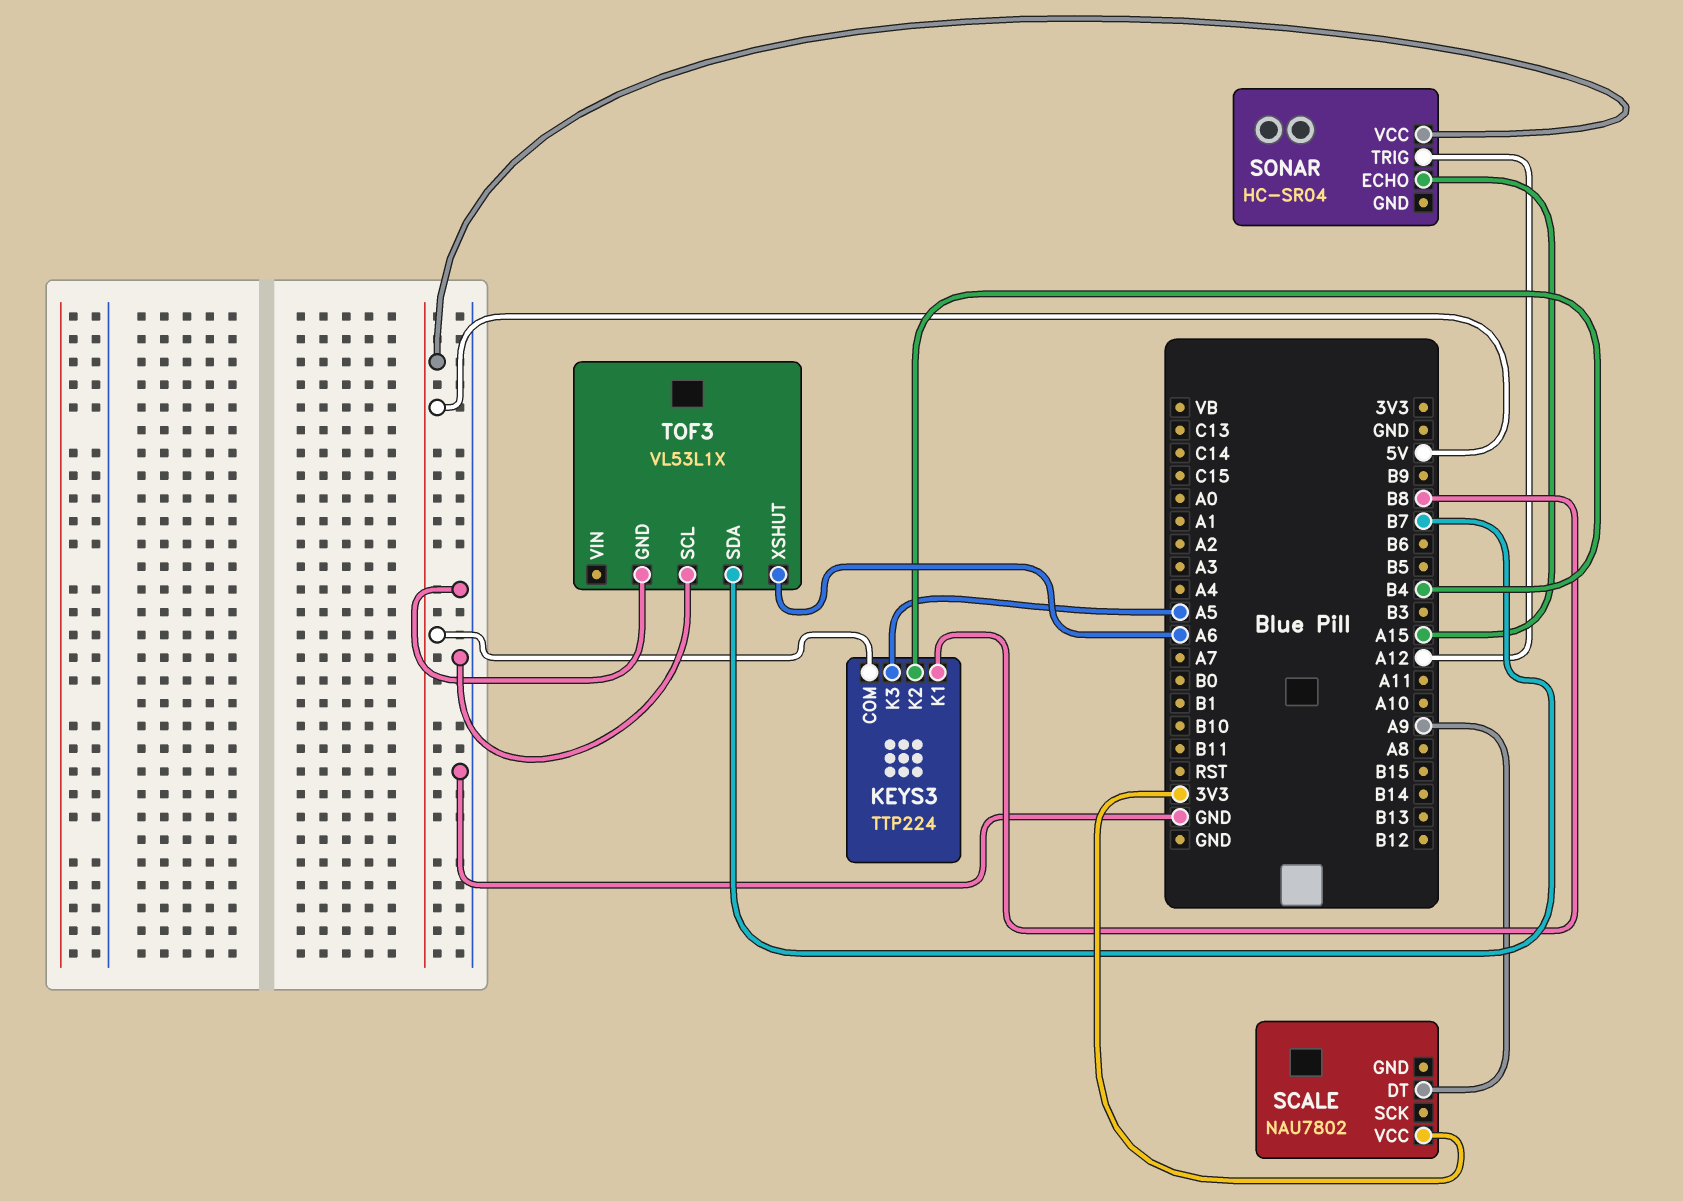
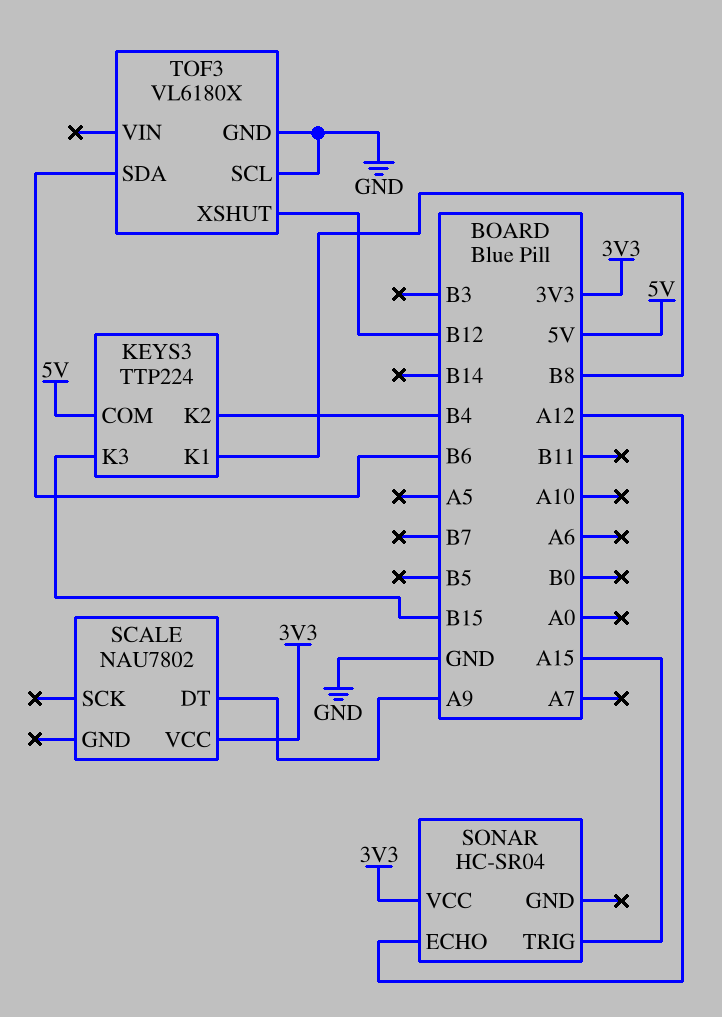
KEYS3 pin K3: A5 -> B15
SONAR pin ECHO: A15 -> A12
SONAR pin TRIG: A12 -> A15
SONAR pin VCC: 5V -> 3V3
TOF3: VL53L1X -> VL6180X
TOF3 pin SDA: B7 -> B6
TOF3 pin XSHUT: A6 -> B12

